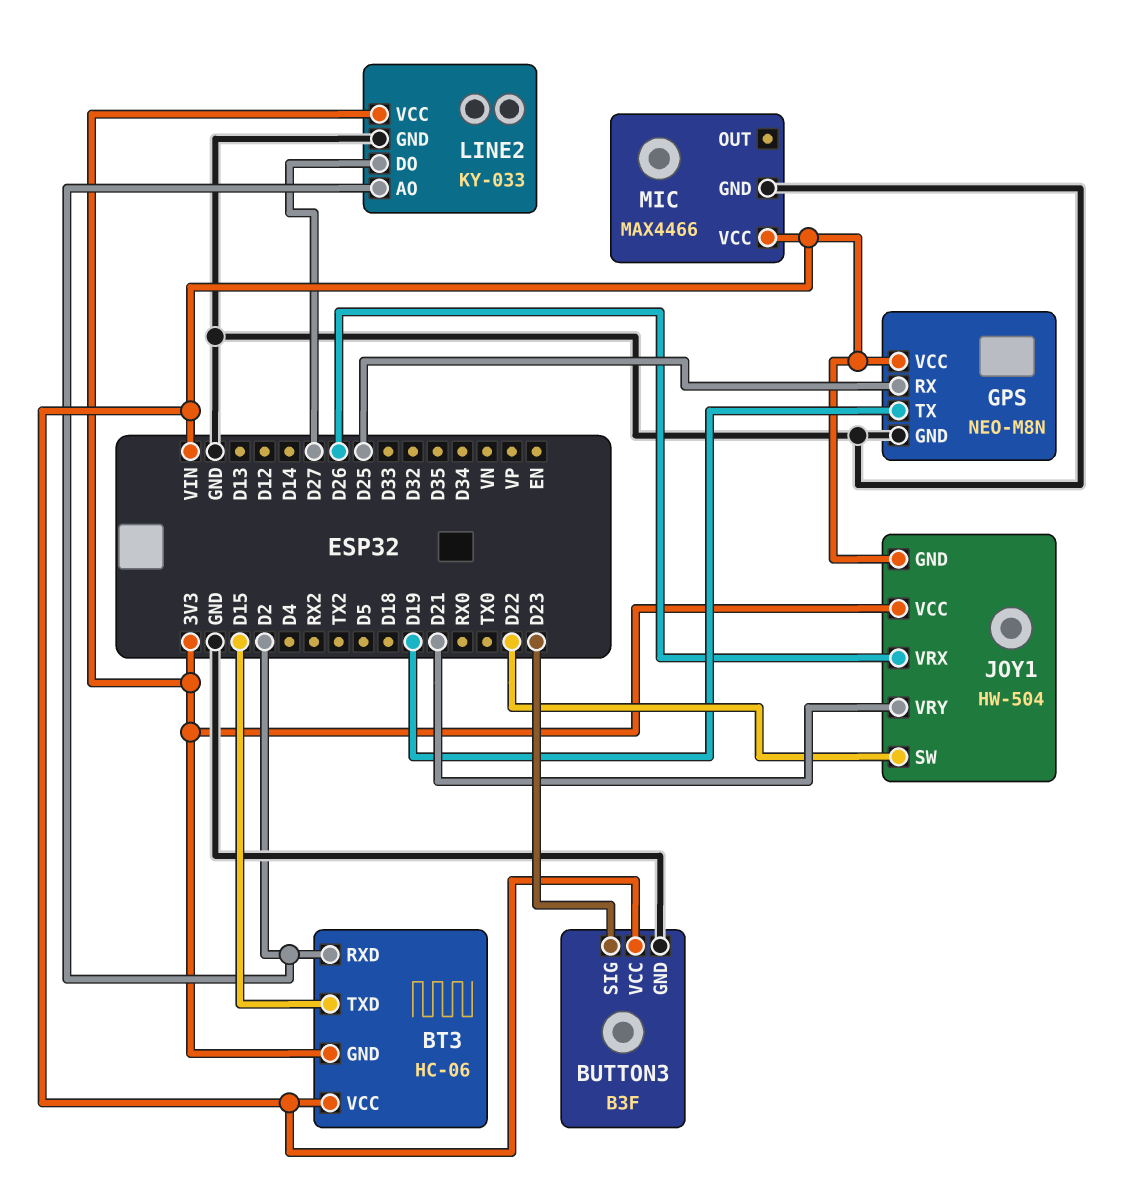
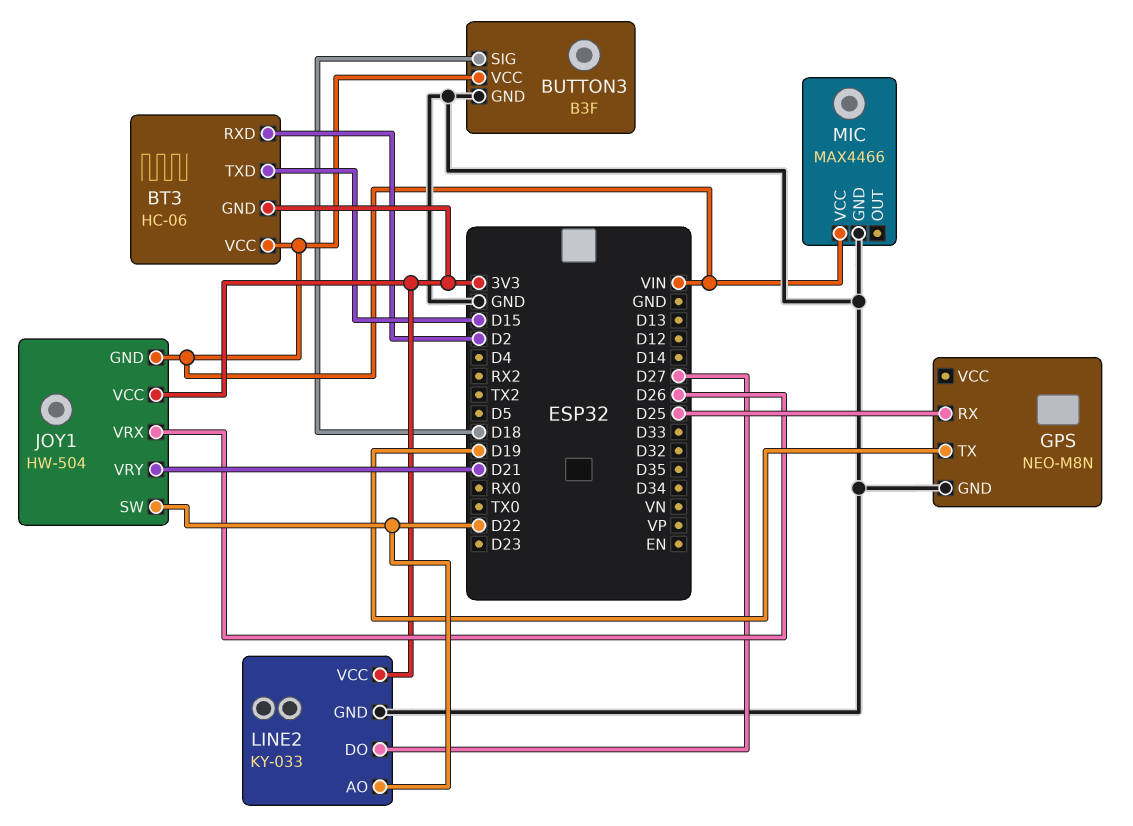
BUTTON3 pin SIG: D23 -> D18
GPS pin VCC: VIN -> none
LINE2 pin AO: D2 -> D22

